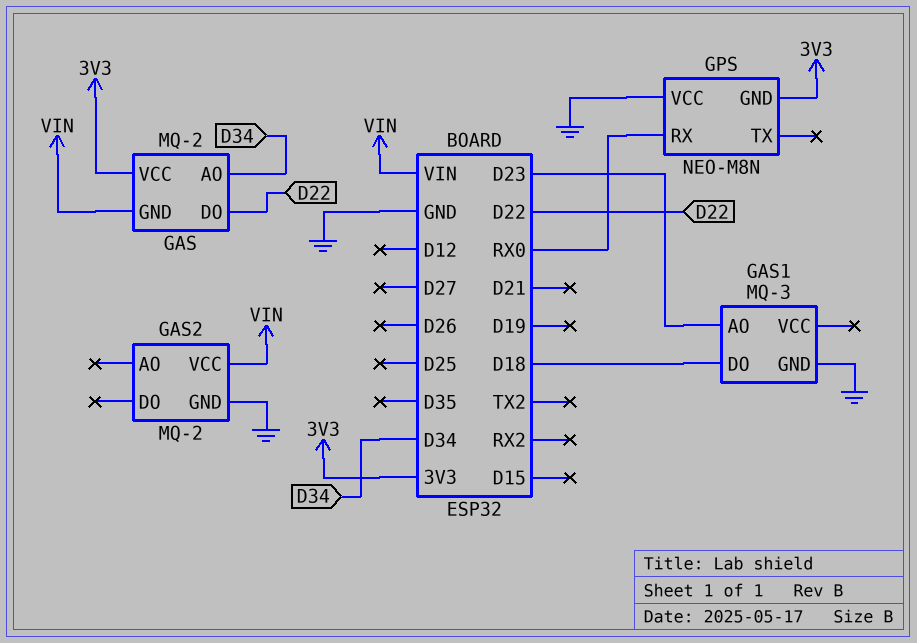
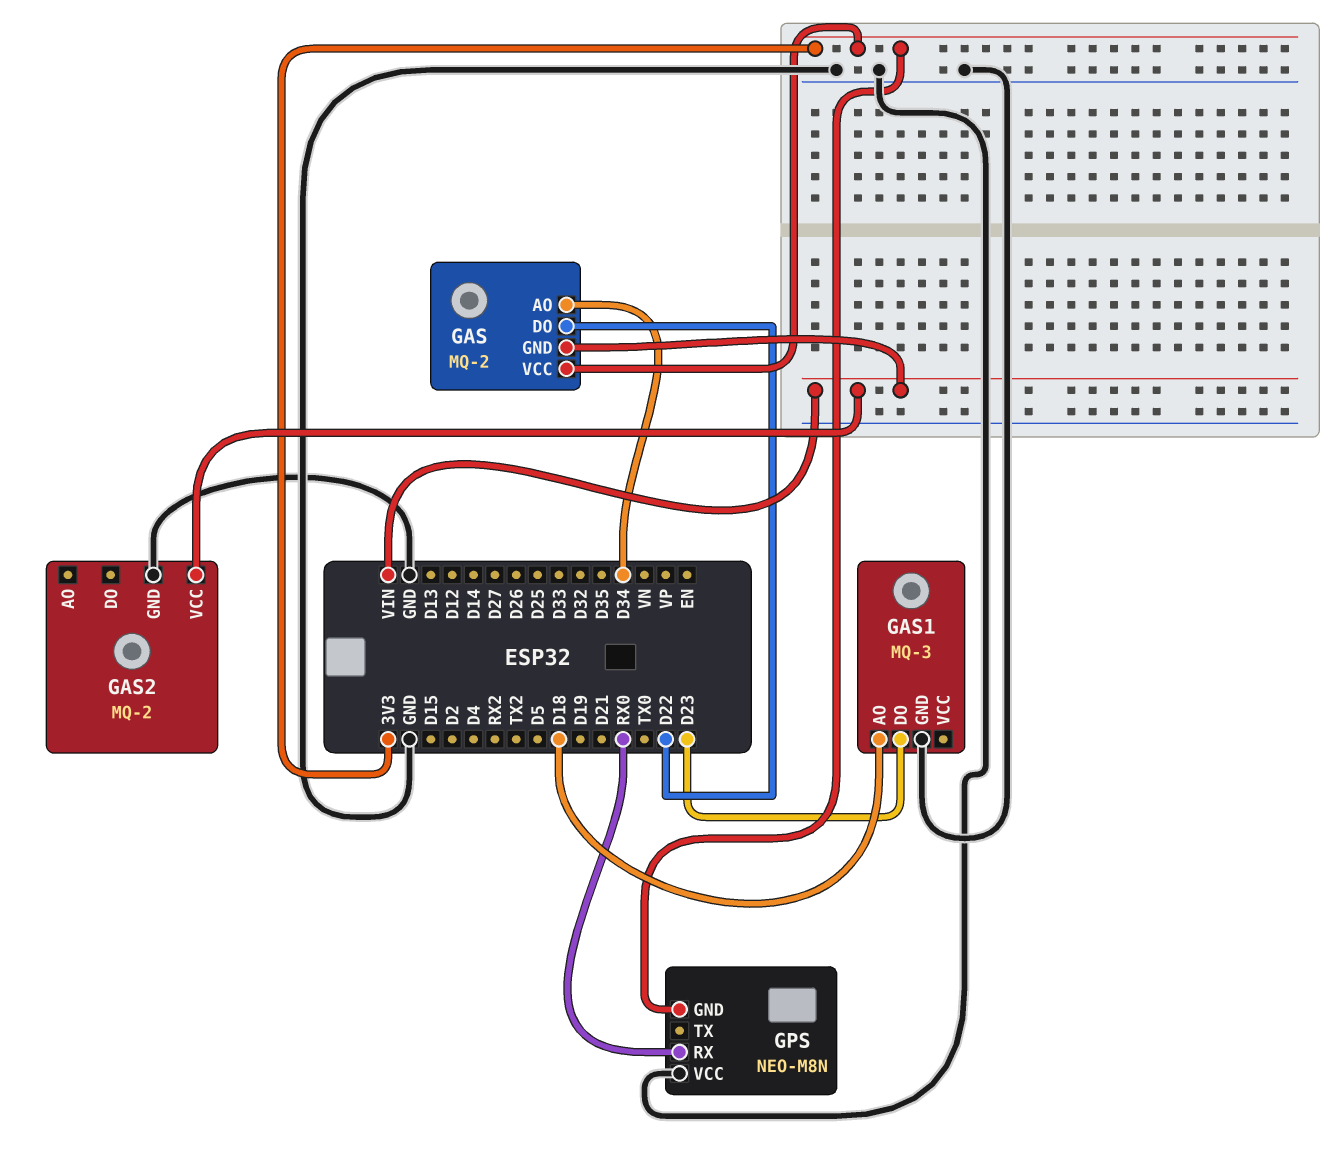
GAS1 pin AO: D23 -> D18
GAS1 pin DO: D18 -> D23

